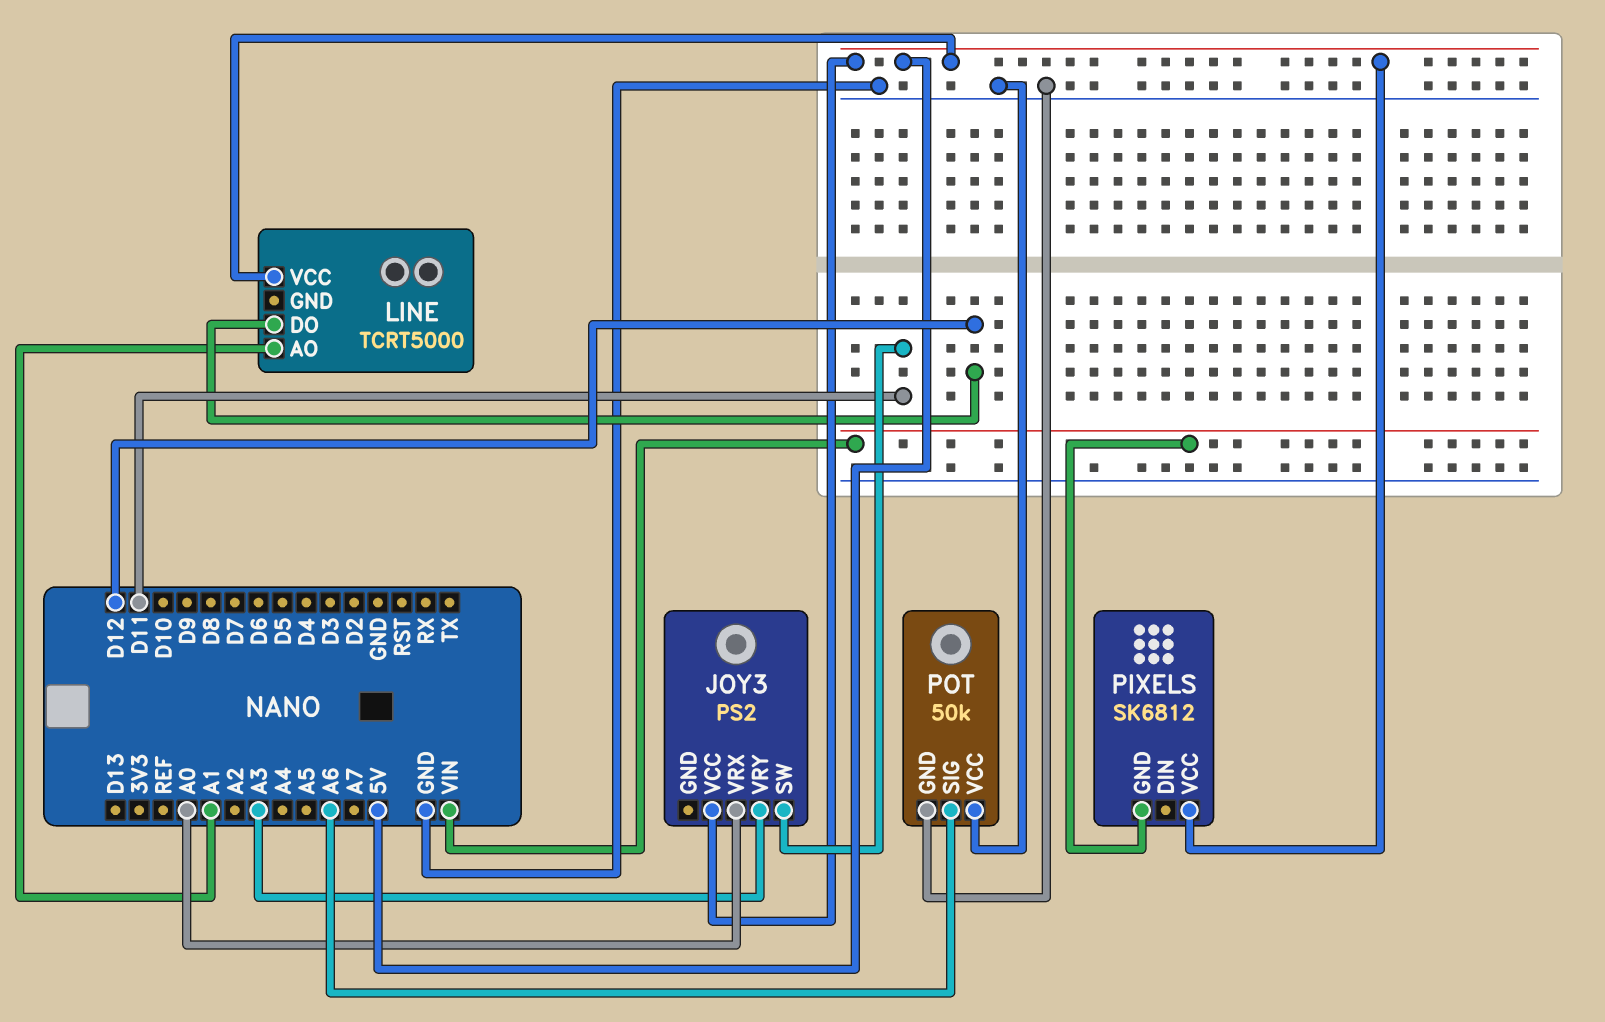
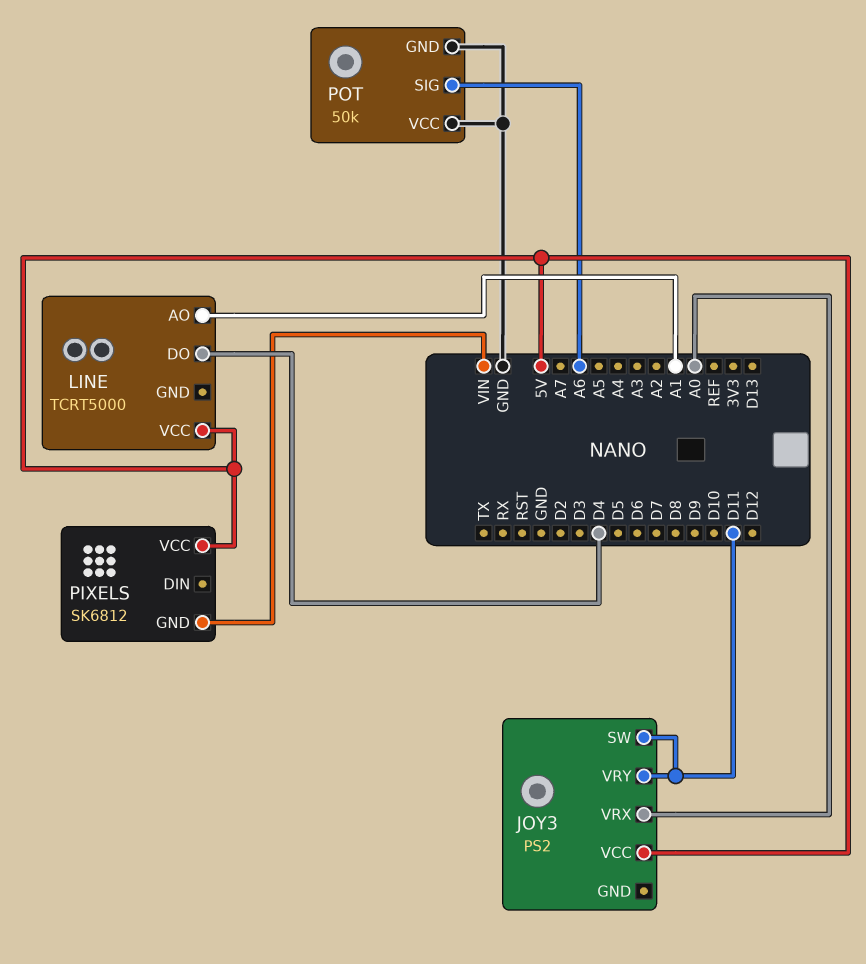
JOY3 pin VRY: A3 -> D11
LINE pin DO: D12 -> D4

